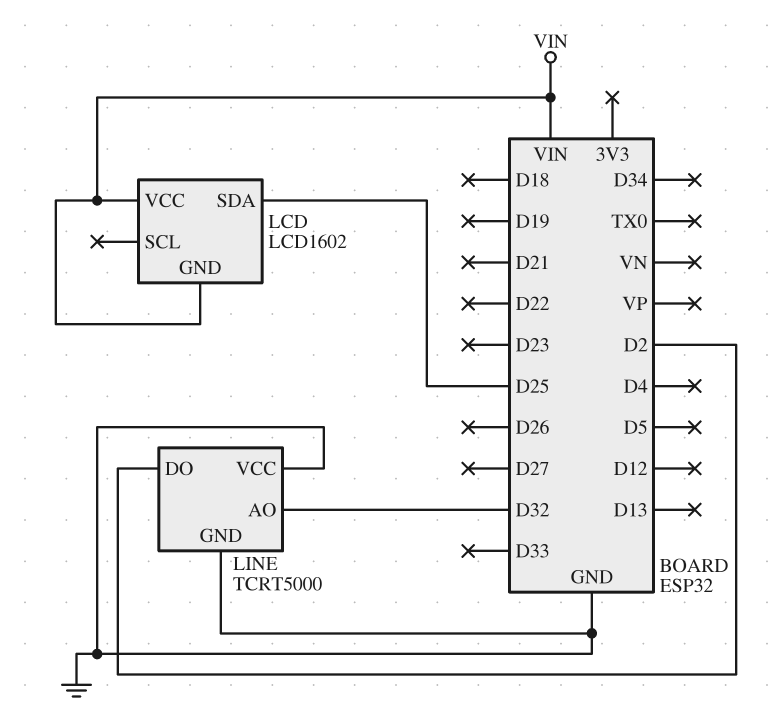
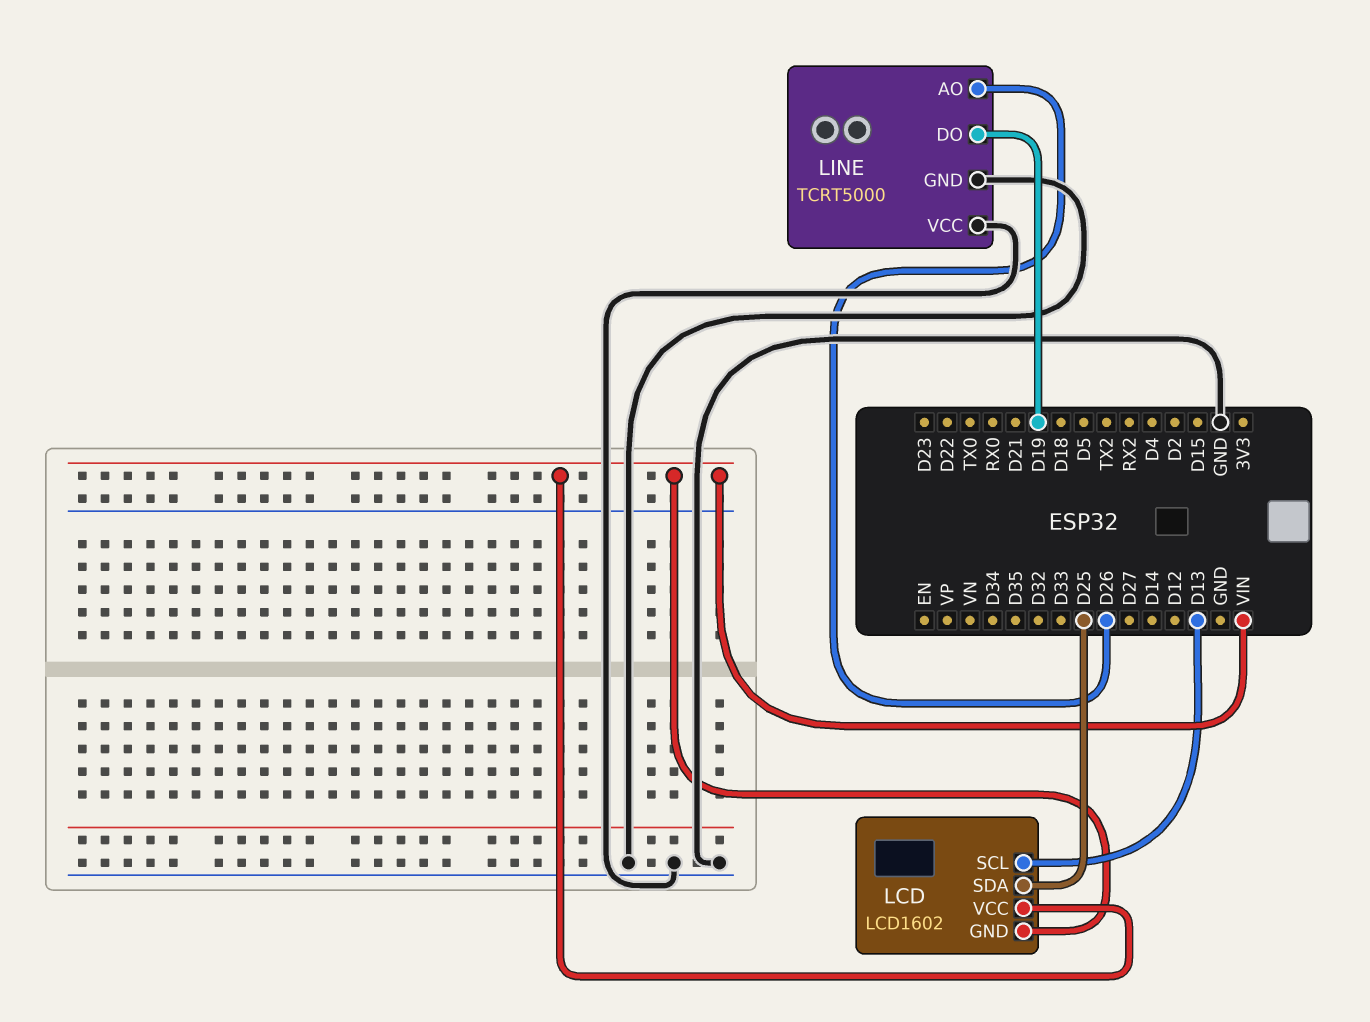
LCD pin SCL: none -> D13
LINE pin AO: D32 -> D26
LINE pin DO: D2 -> D19

